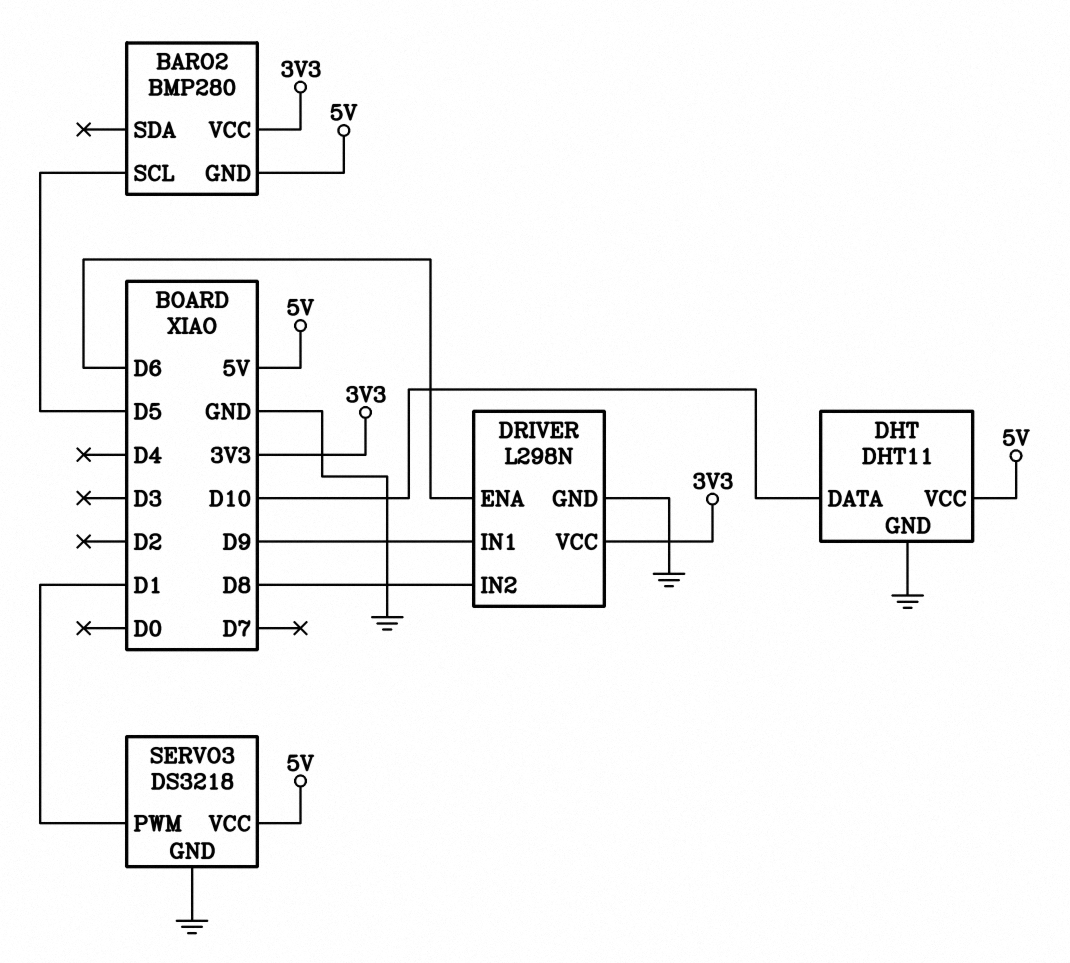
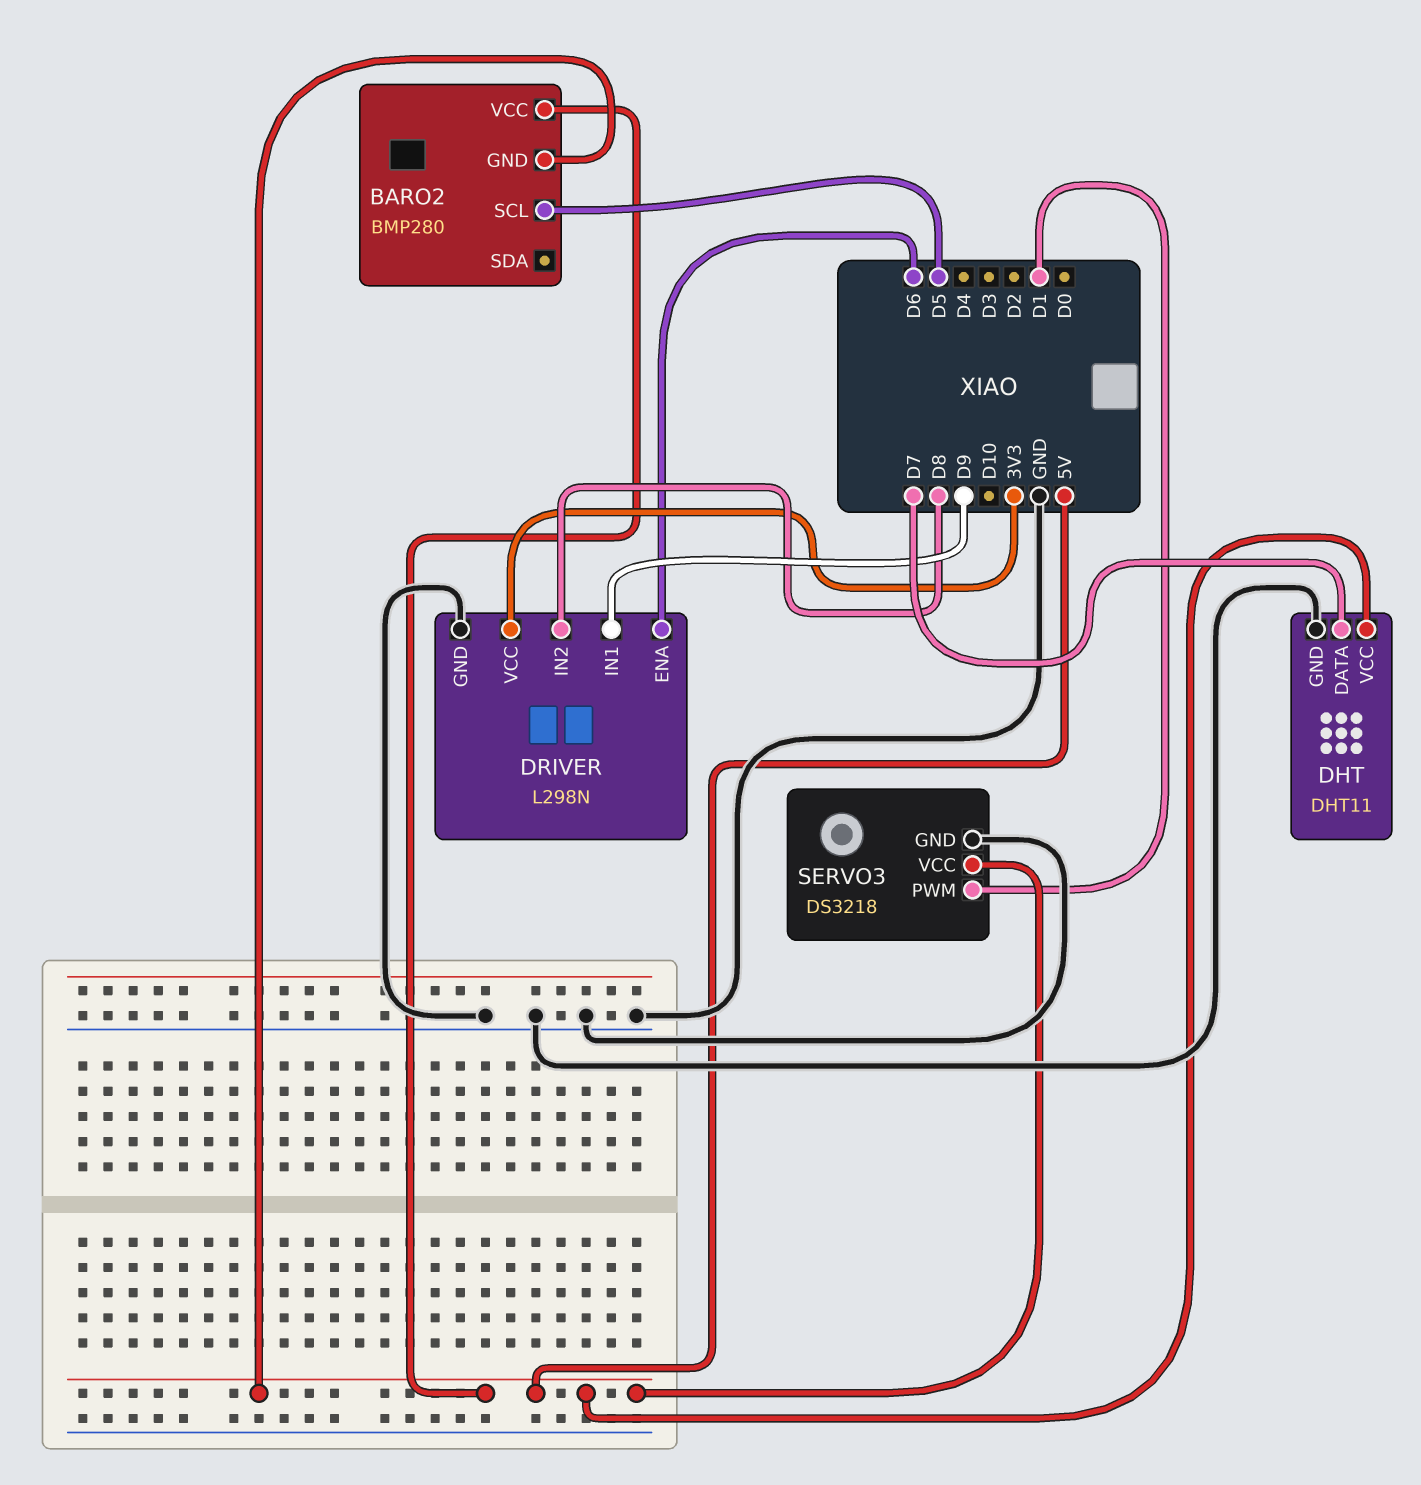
BARO2 pin VCC: 3V3 -> 5V
DHT pin DATA: D10 -> D7

